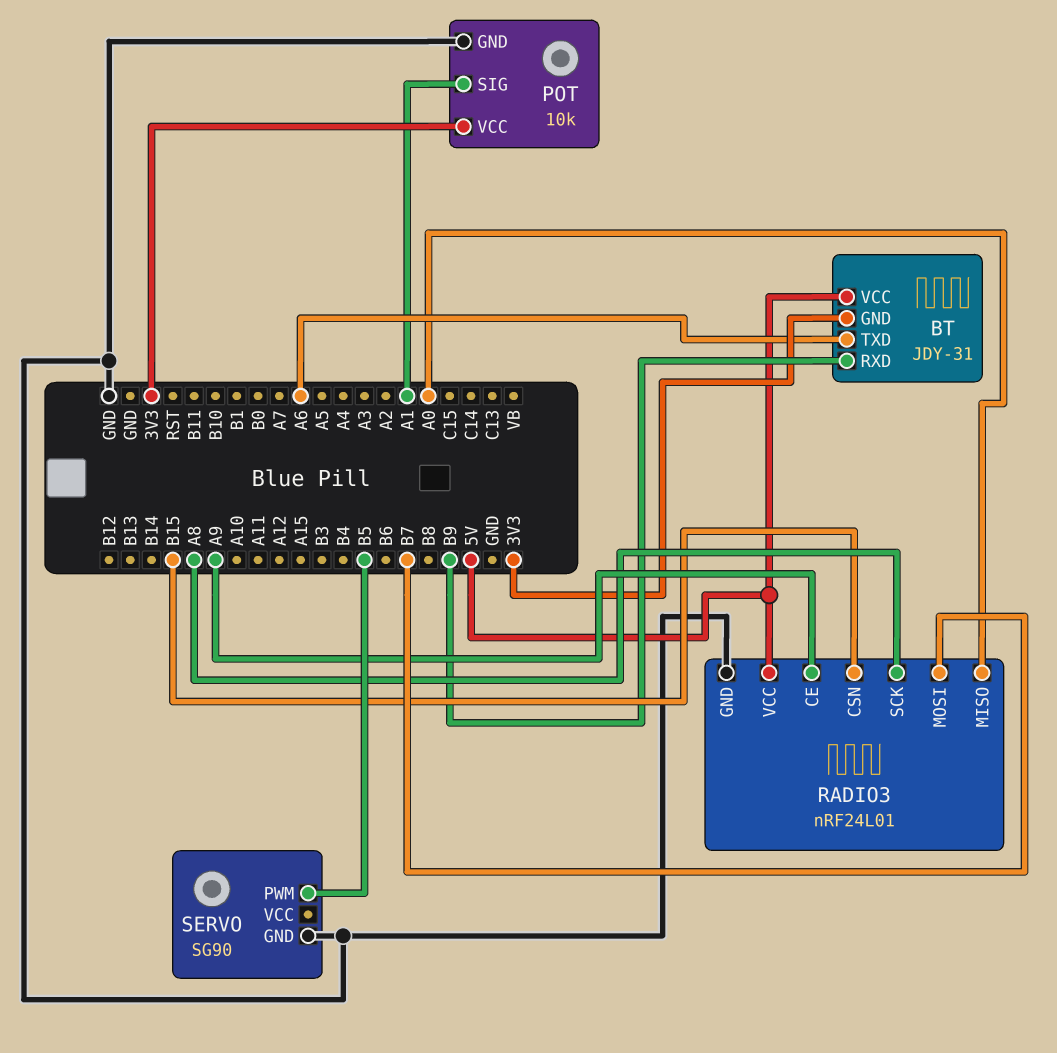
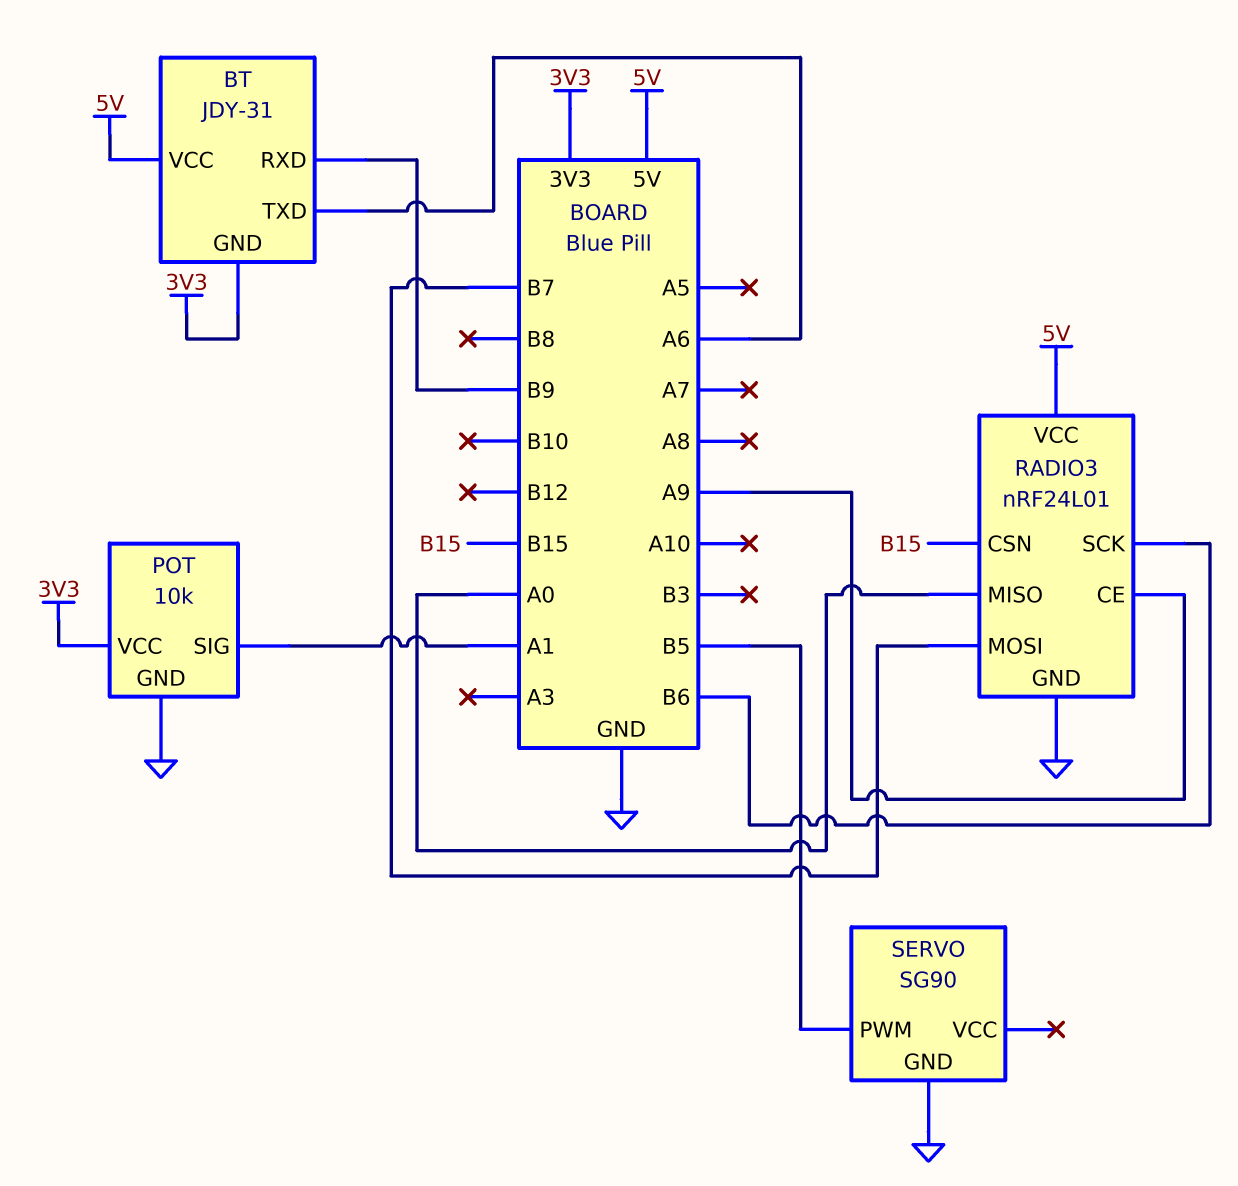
RADIO3 pin SCK: A8 -> B6

